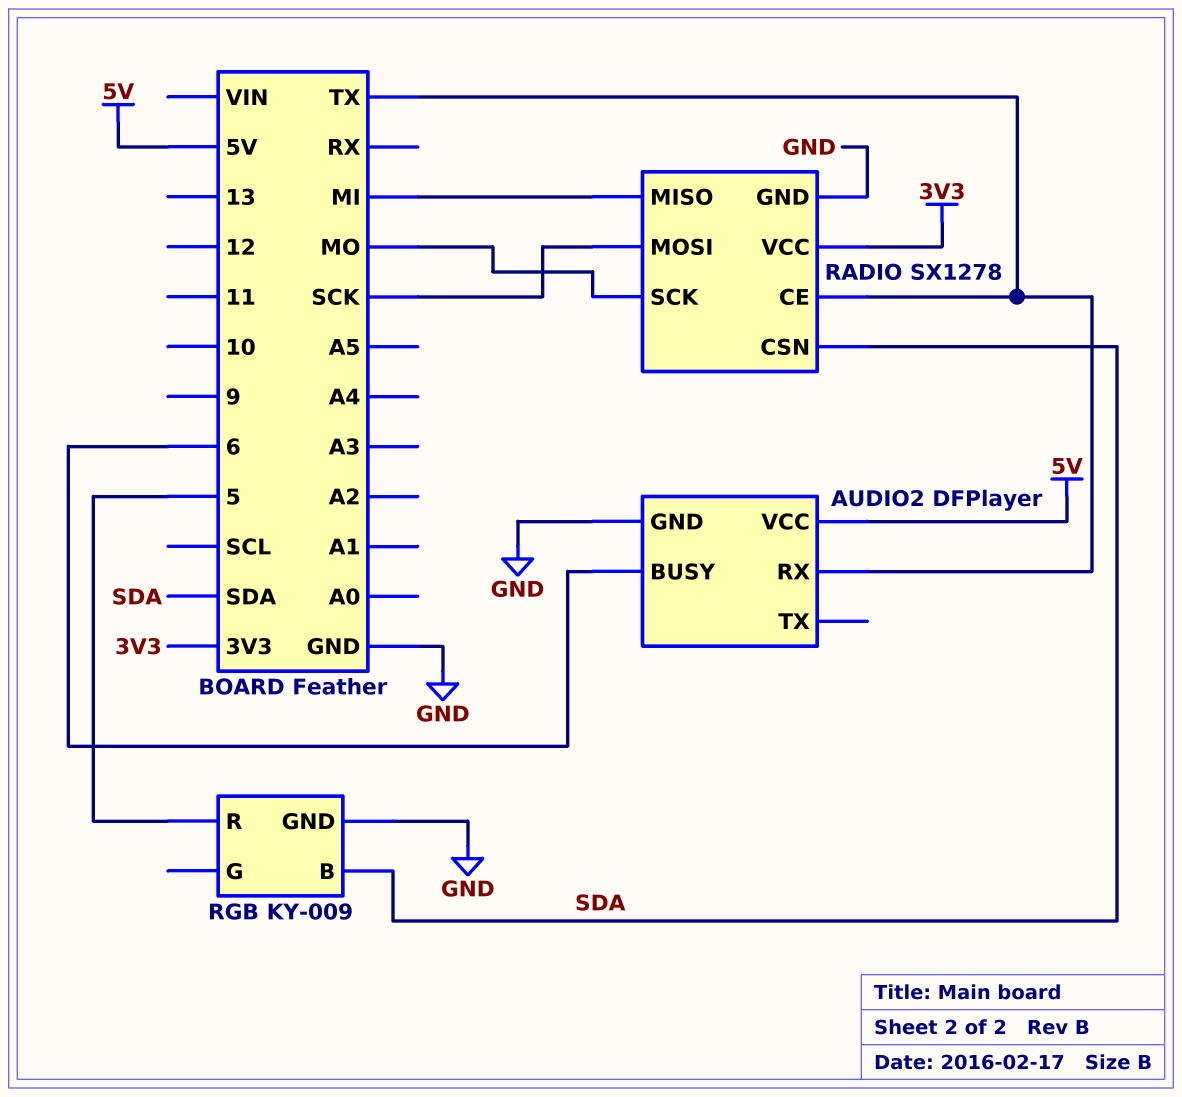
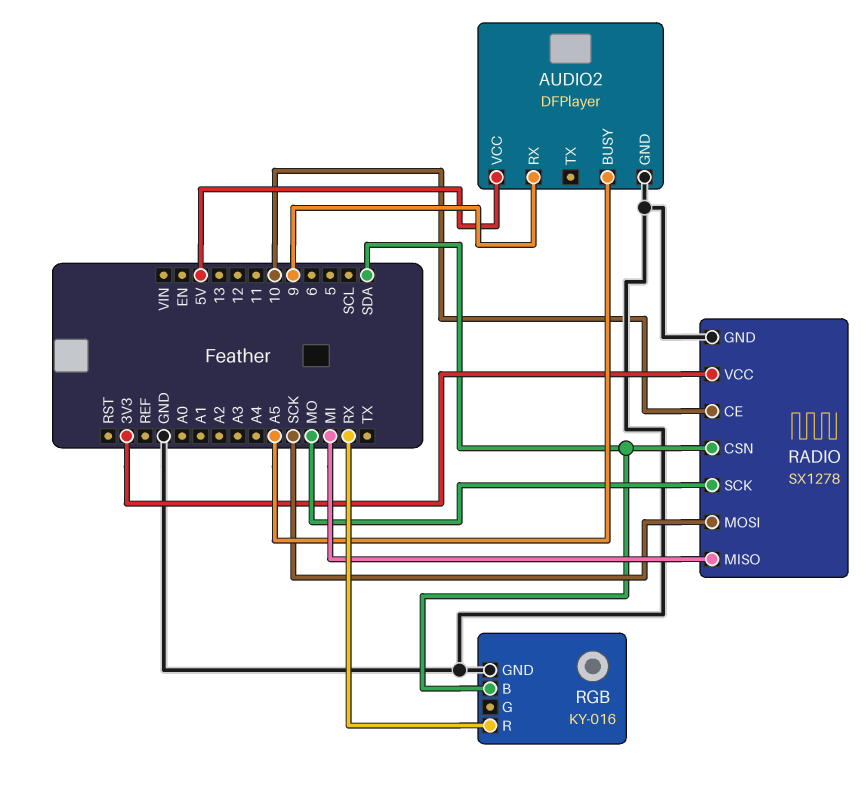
AUDIO2 pin BUSY: 6 -> A5
AUDIO2 pin RX: TX -> 9
RADIO pin CE: TX -> 10
RGB: KY-009 -> KY-016
RGB pin R: 5 -> RX

